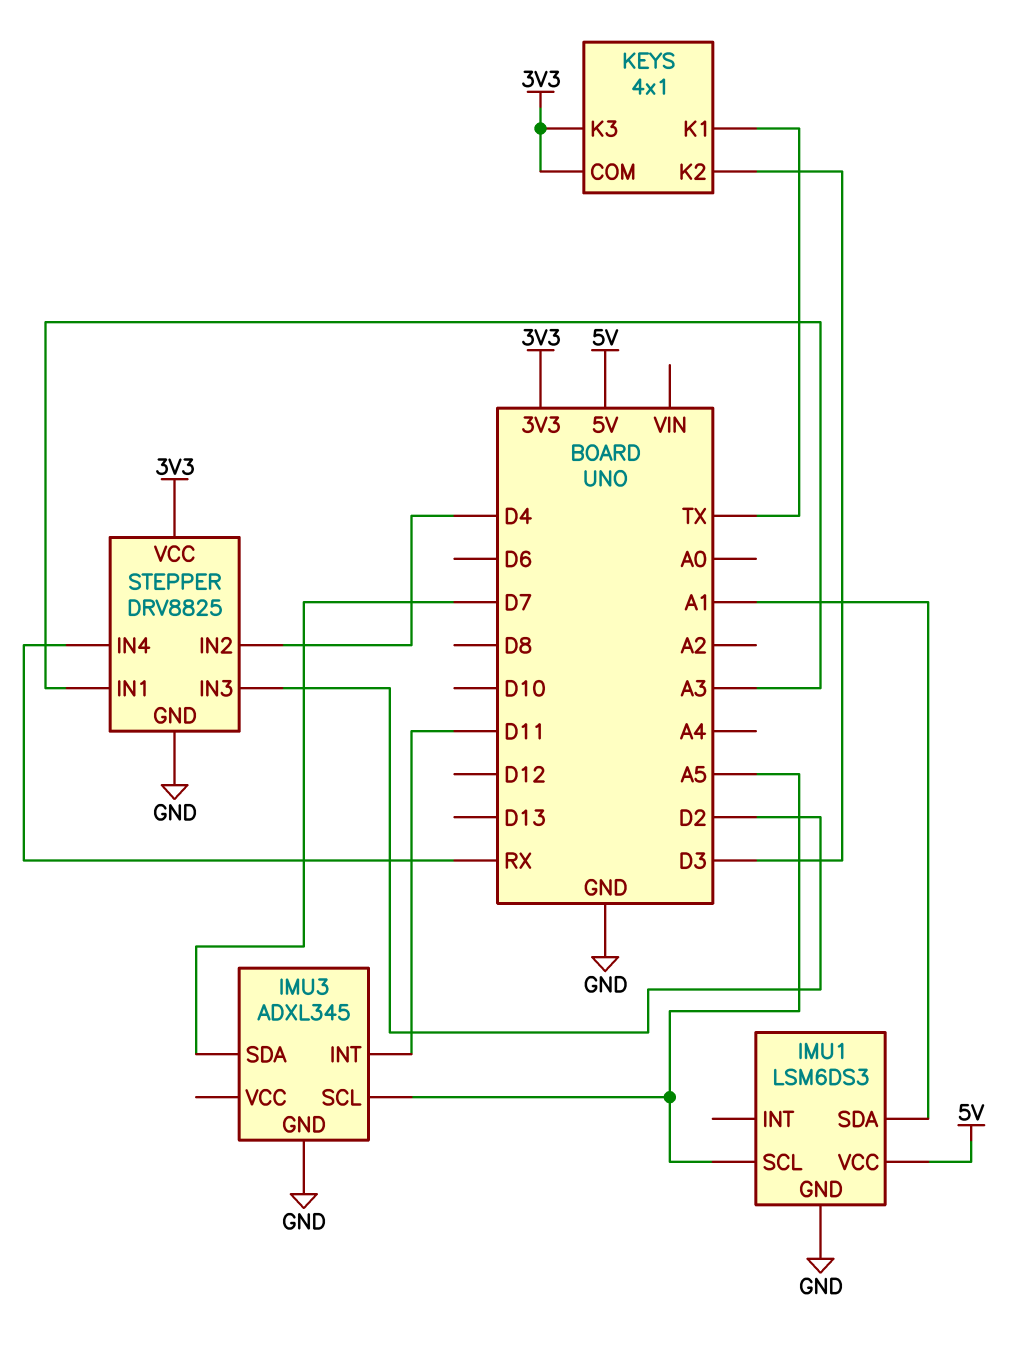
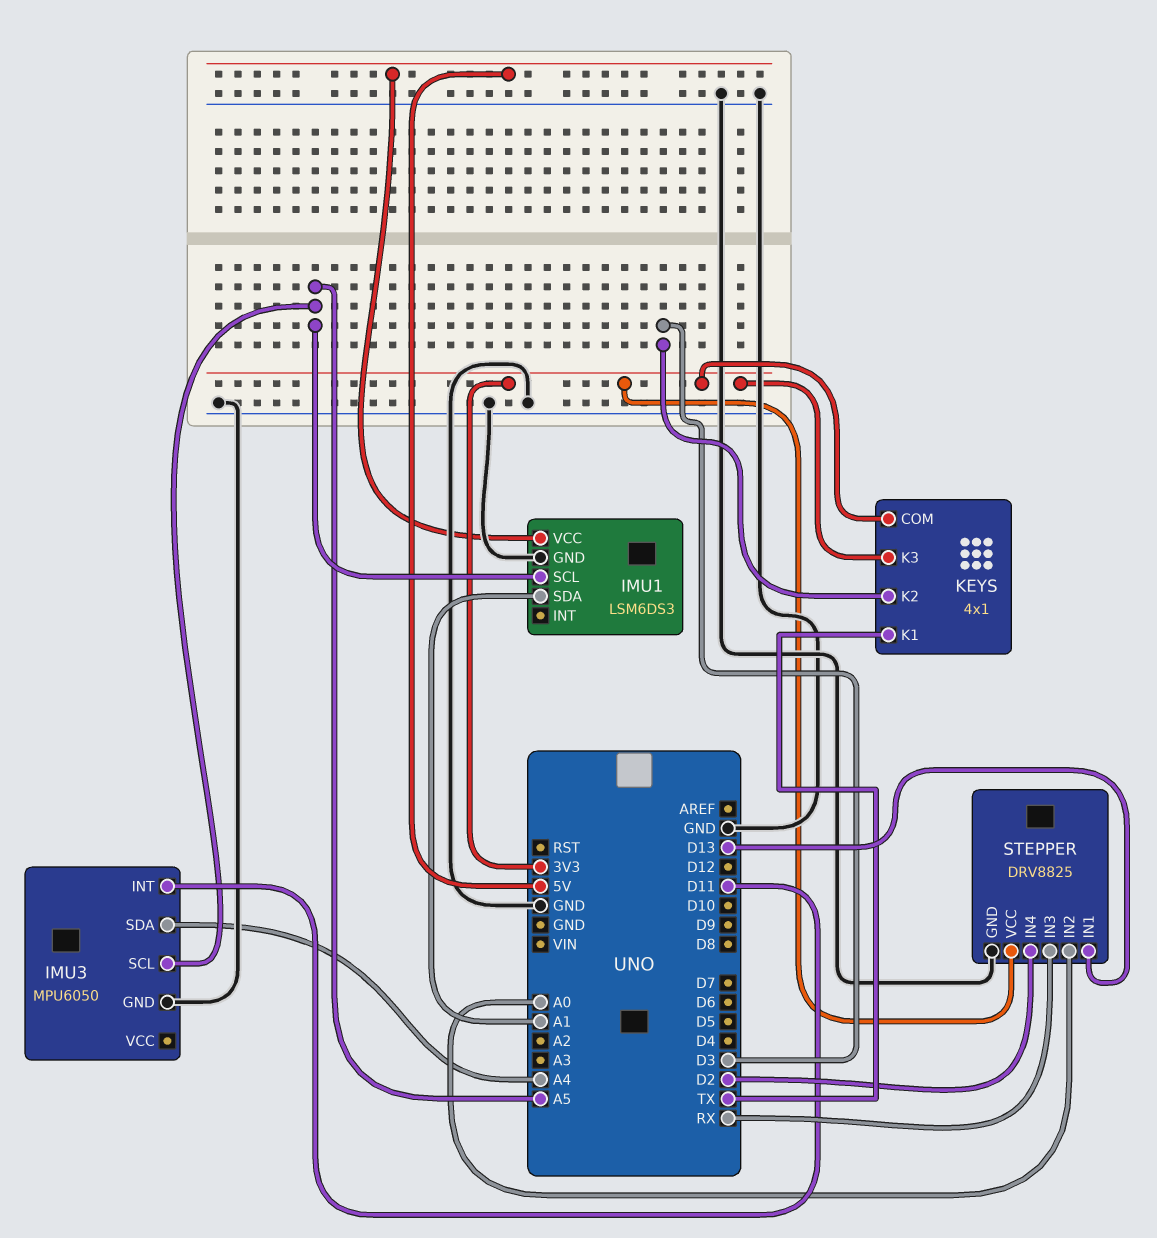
IMU3: ADXL345 -> MPU6050
IMU3 pin SDA: D7 -> A4
STEPPER pin IN1: A3 -> D13
STEPPER pin IN2: D4 -> A0
STEPPER pin IN3: D2 -> RX
STEPPER pin IN4: RX -> D2

